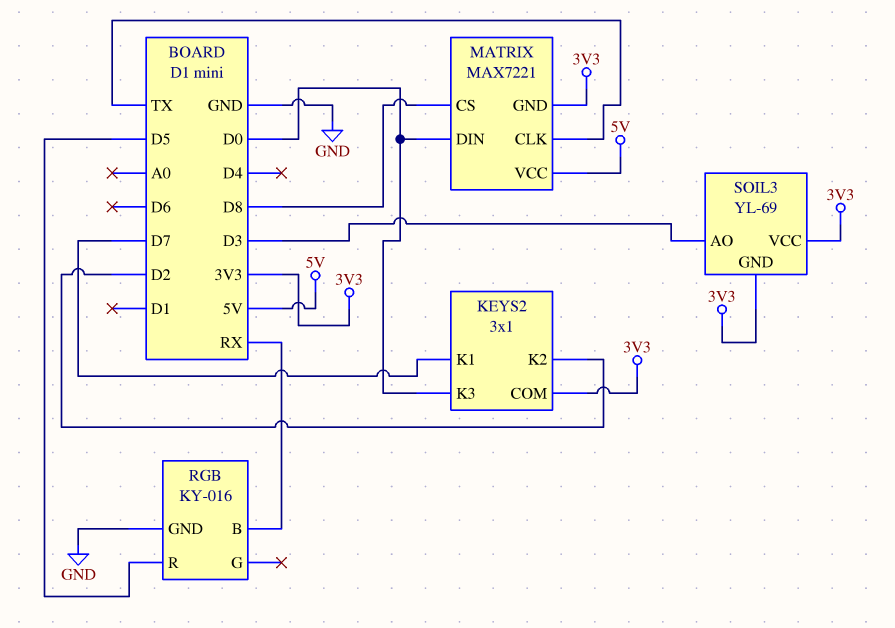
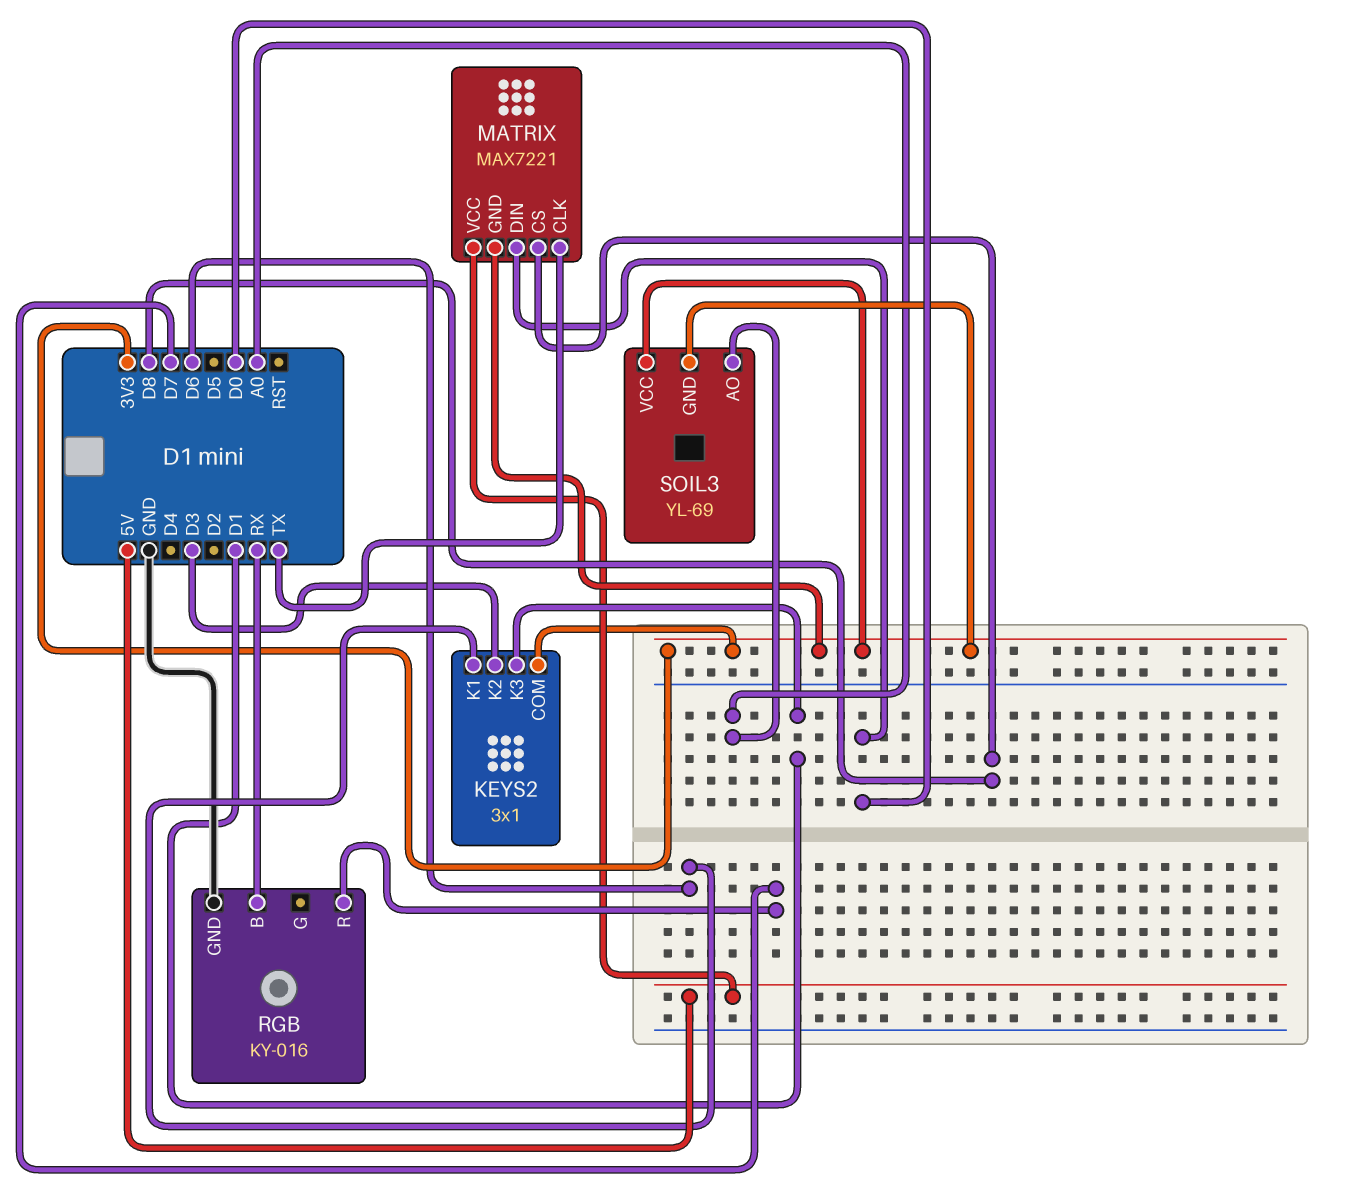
KEYS2 pin K1: D7 -> D6
KEYS2 pin K2: D2 -> D3
KEYS2 pin K3: D0 -> D1
RGB pin R: D5 -> D7
SOIL3 pin AO: D3 -> A0

